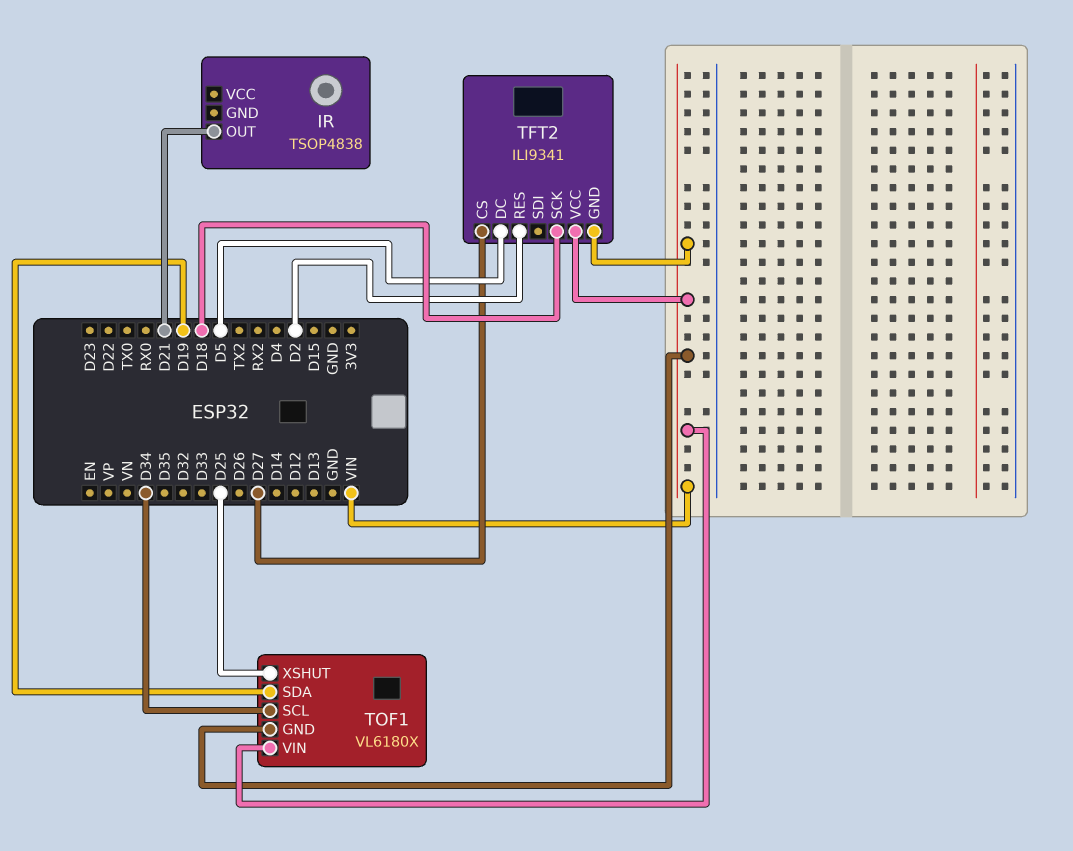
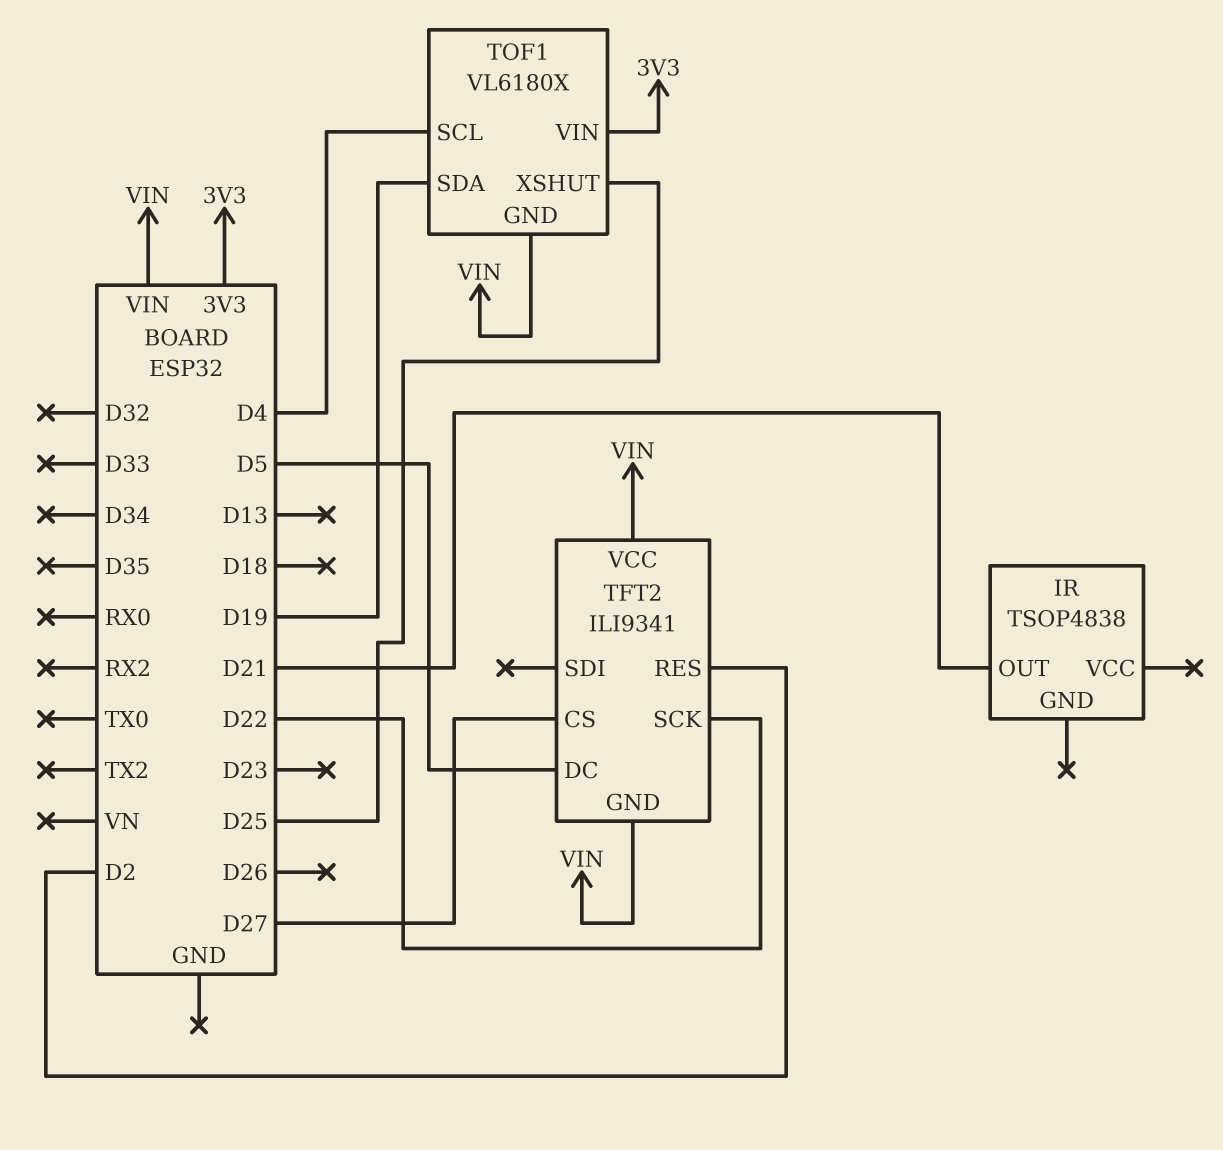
TFT2 pin SCK: D18 -> D22
TOF1 pin SCL: D34 -> D4
TOF1 pin VIN: VIN -> 3V3

